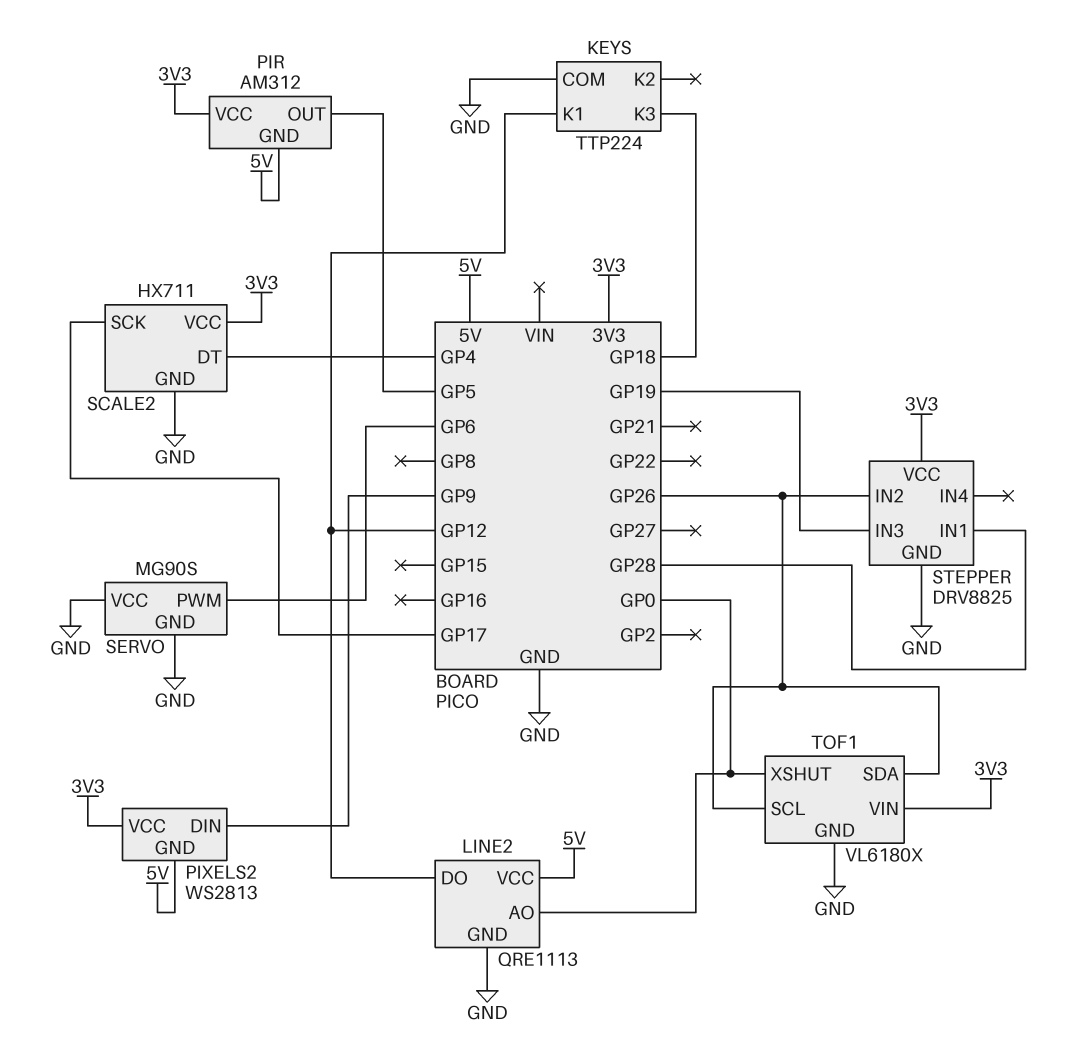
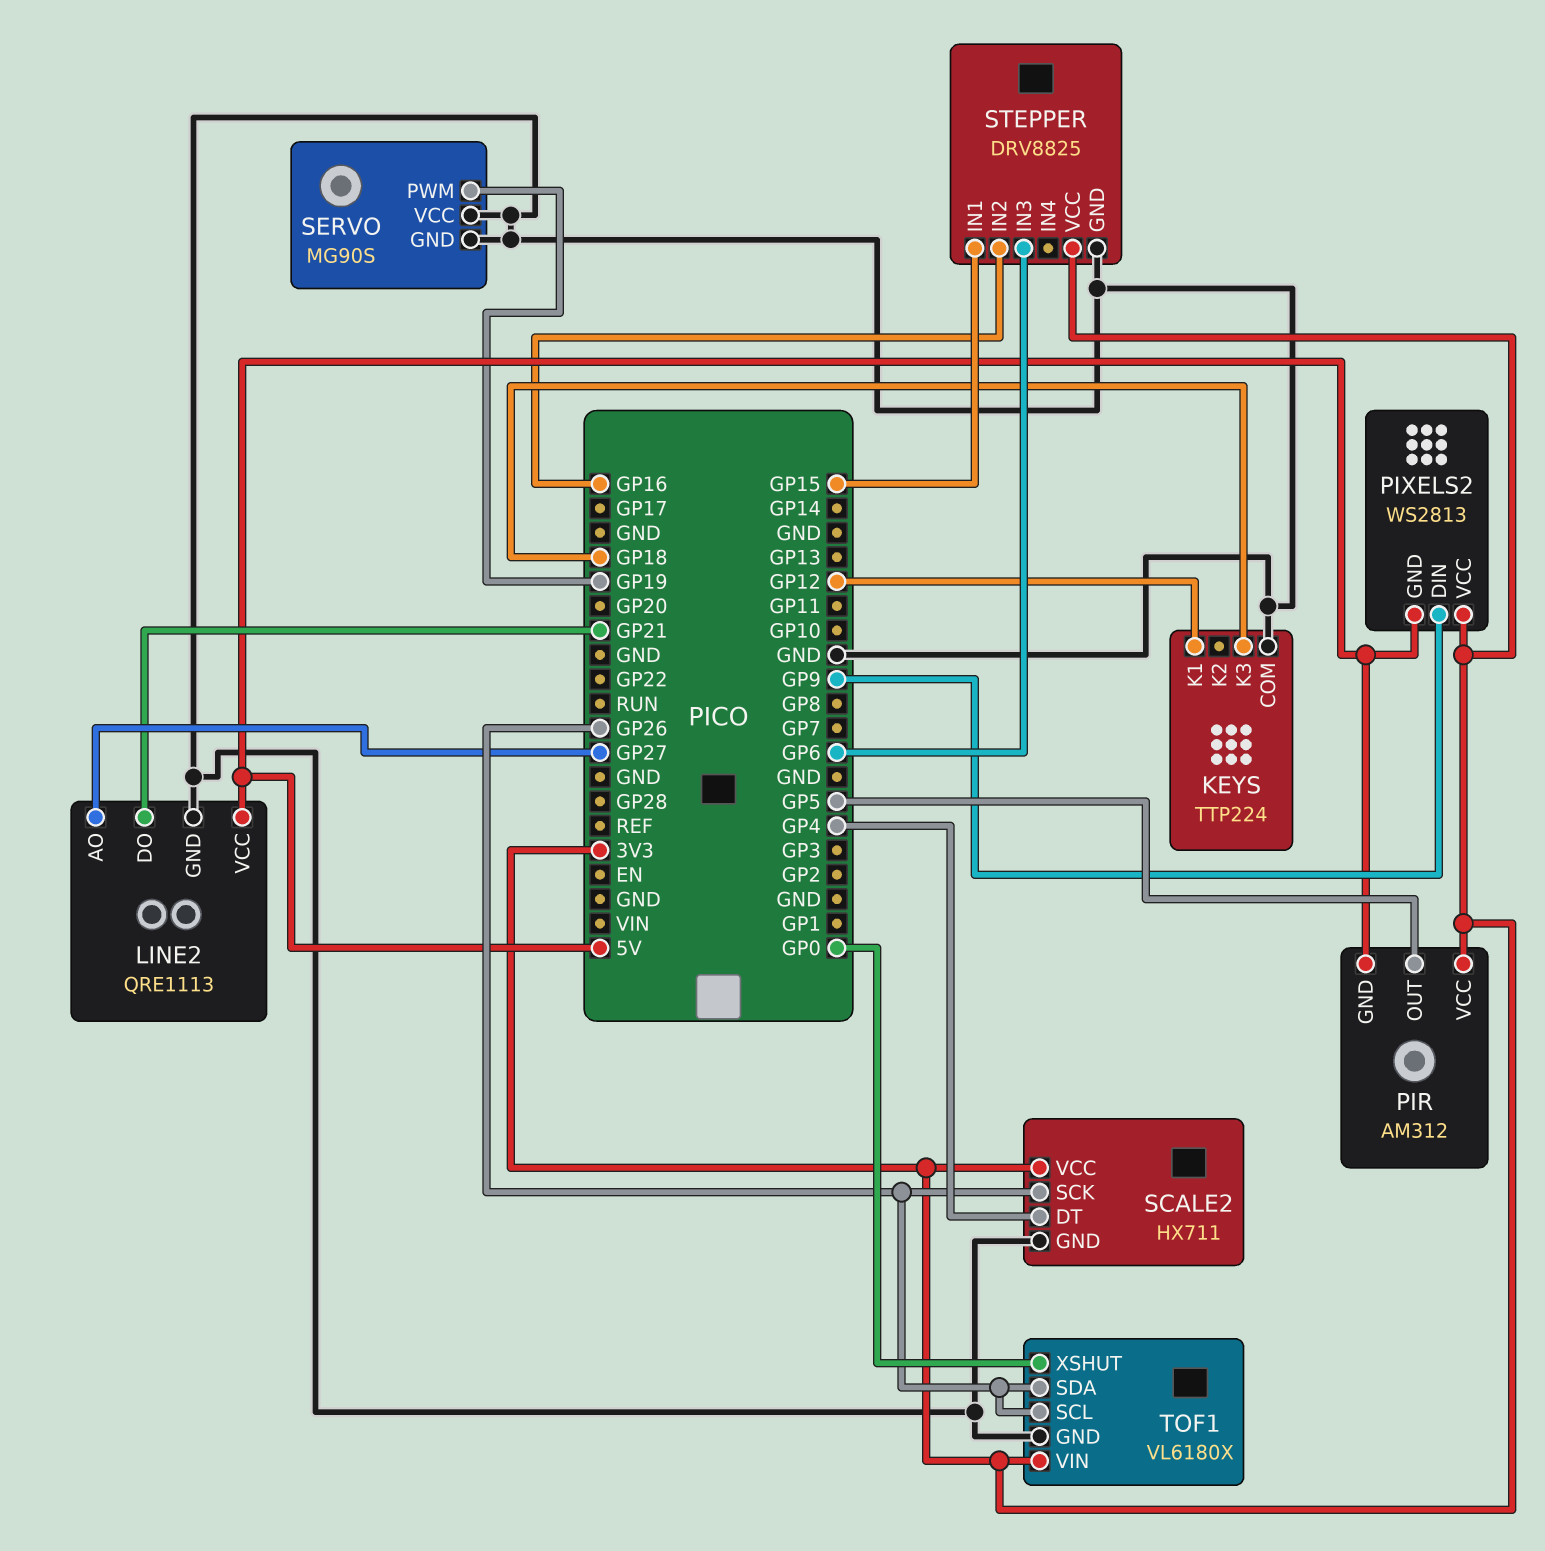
LINE2 pin AO: GP0 -> GP27
LINE2 pin DO: GP12 -> GP21
SCALE2 pin SCK: GP17 -> GP26
SERVO pin PWM: GP6 -> GP19
STEPPER pin IN1: GP28 -> GP15
STEPPER pin IN2: GP26 -> GP16
STEPPER pin IN3: GP19 -> GP6

